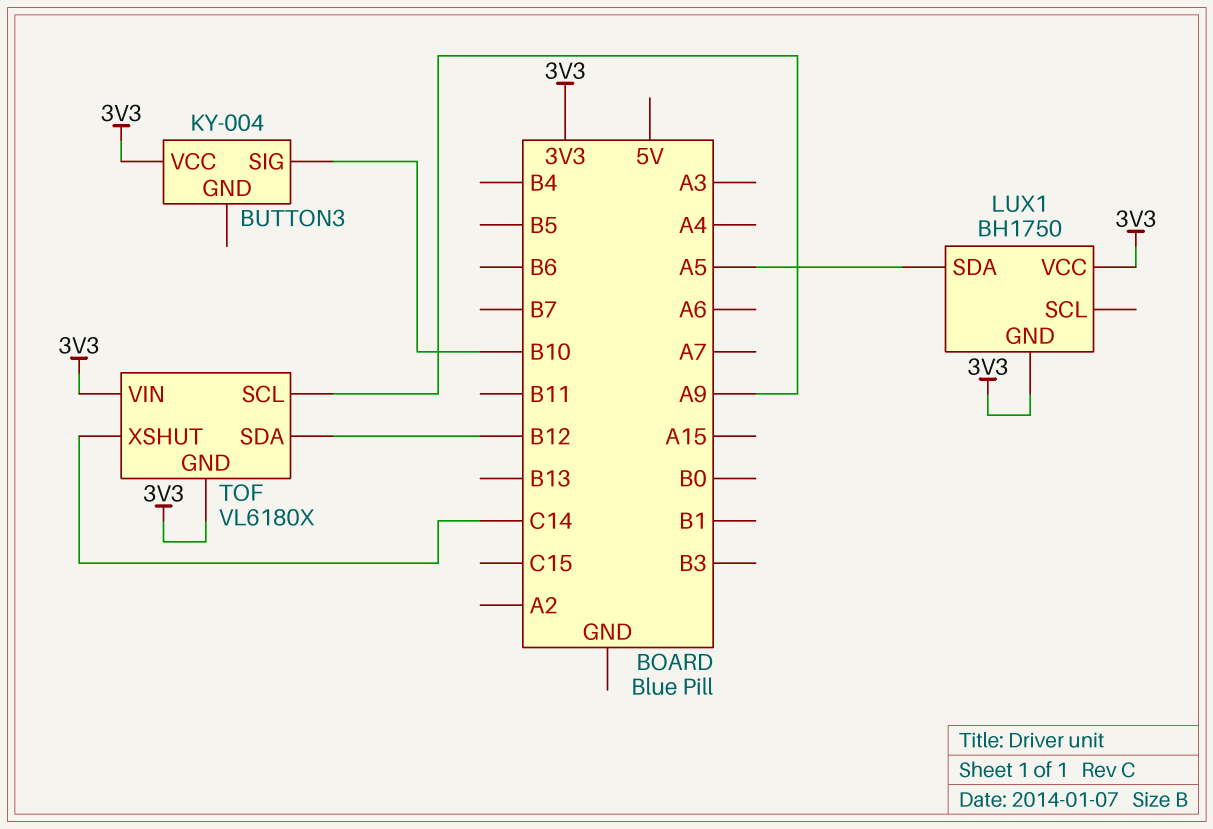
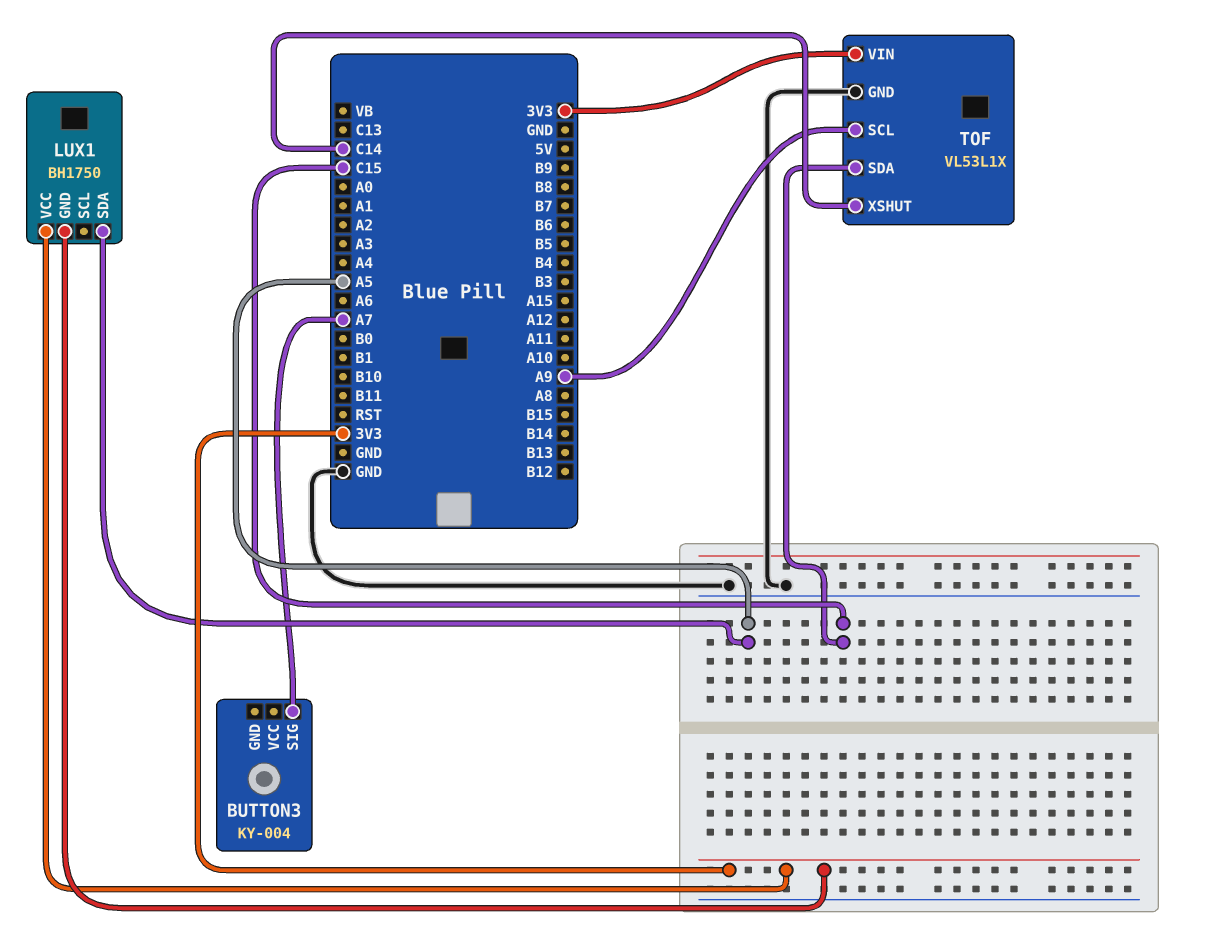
BUTTON3 pin SIG: B10 -> A7
BUTTON3 pin VCC: 3V3 -> none
TOF: VL6180X -> VL53L1X
TOF pin GND: 3V3 -> GND
TOF pin SDA: B12 -> C15

